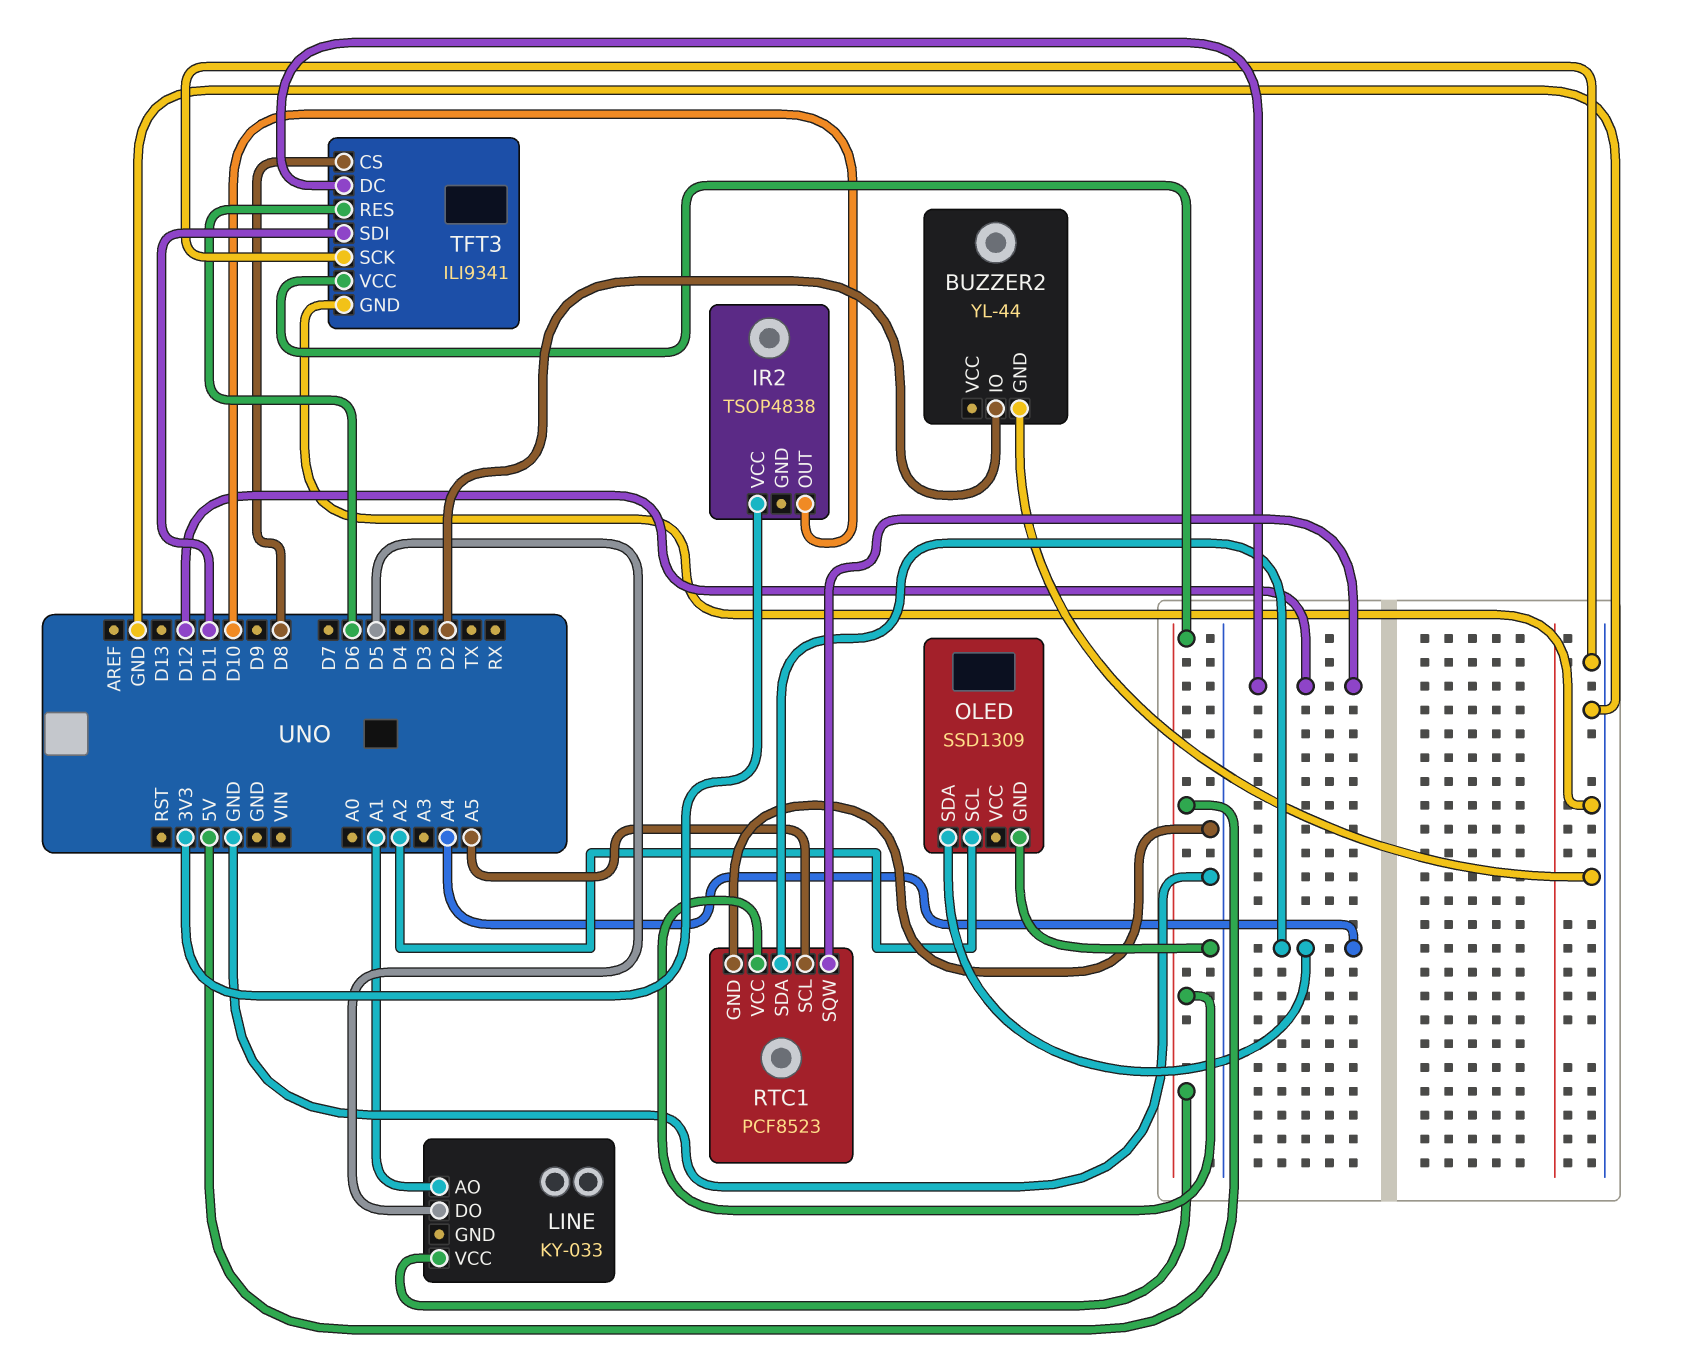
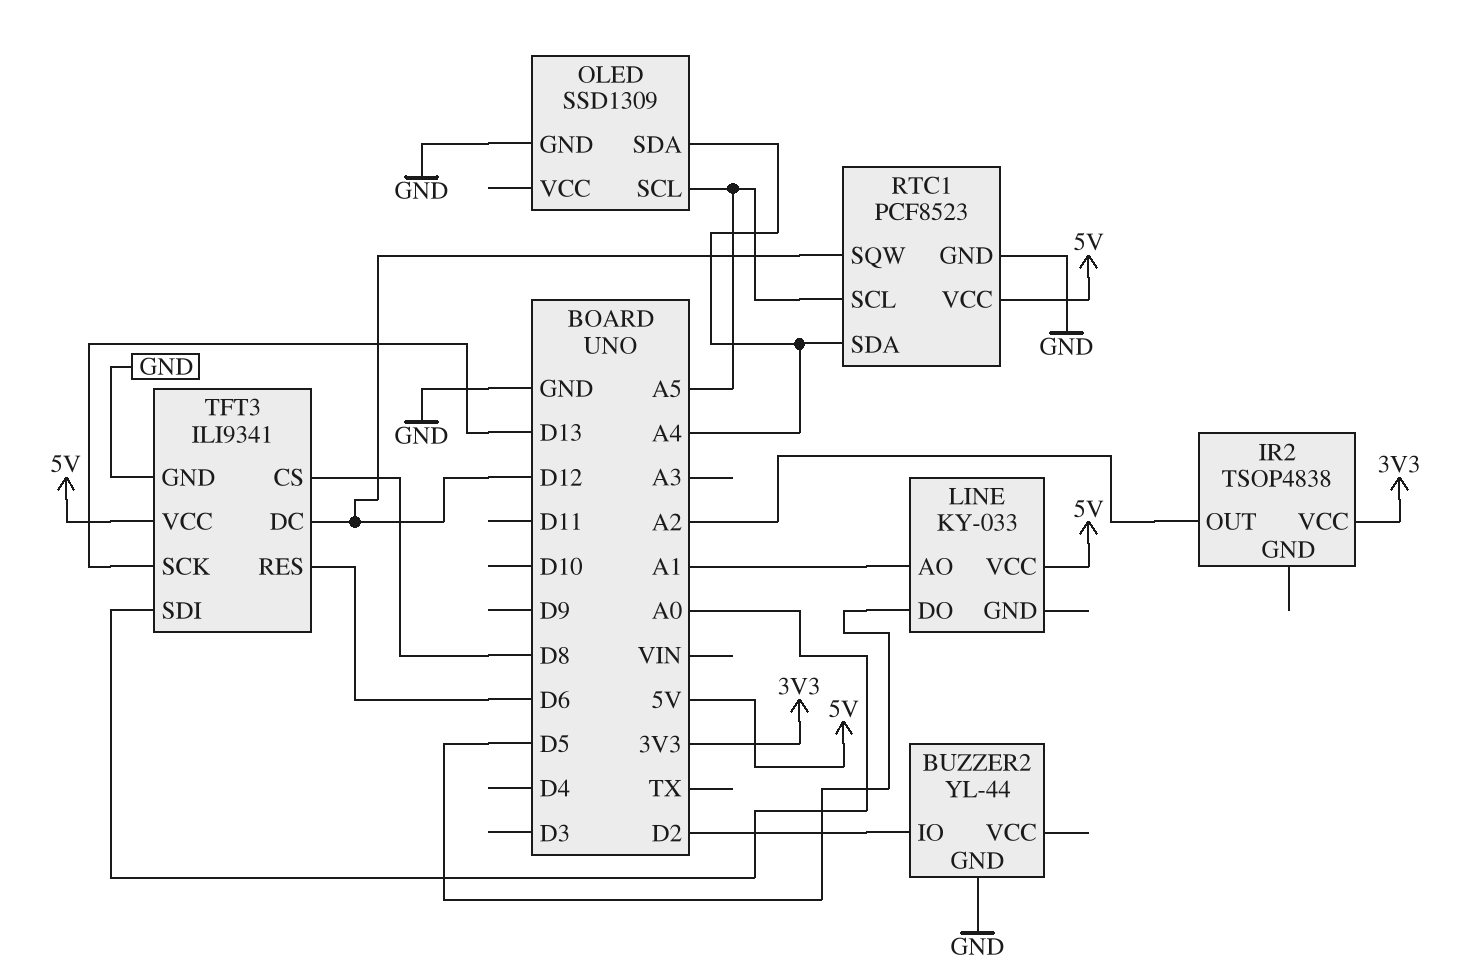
IR2 pin OUT: D10 -> A2
OLED pin SCL: A2 -> A5
TFT3 pin SCK: GND -> D13
TFT3 pin SDI: D11 -> A0

